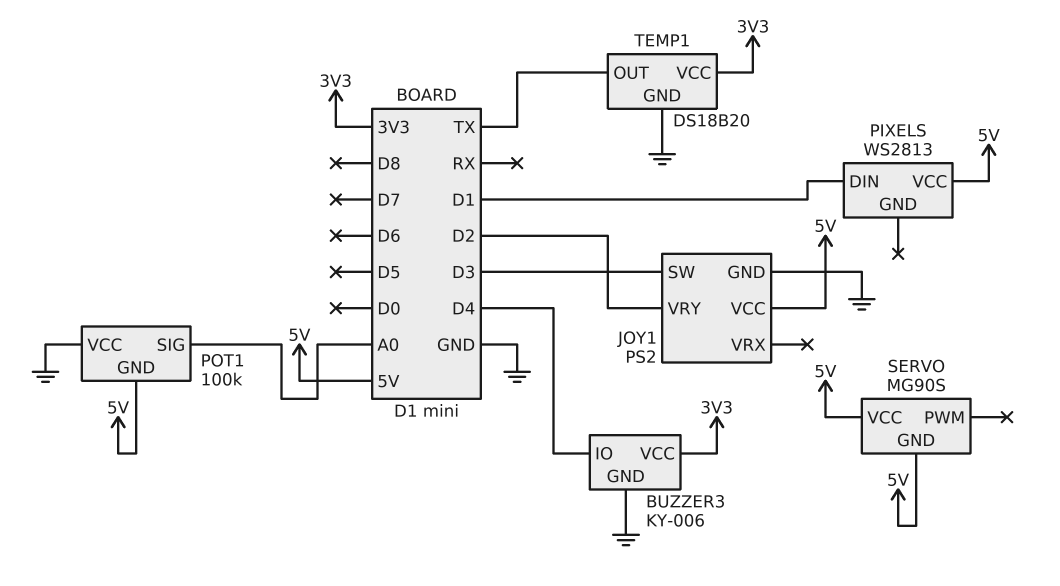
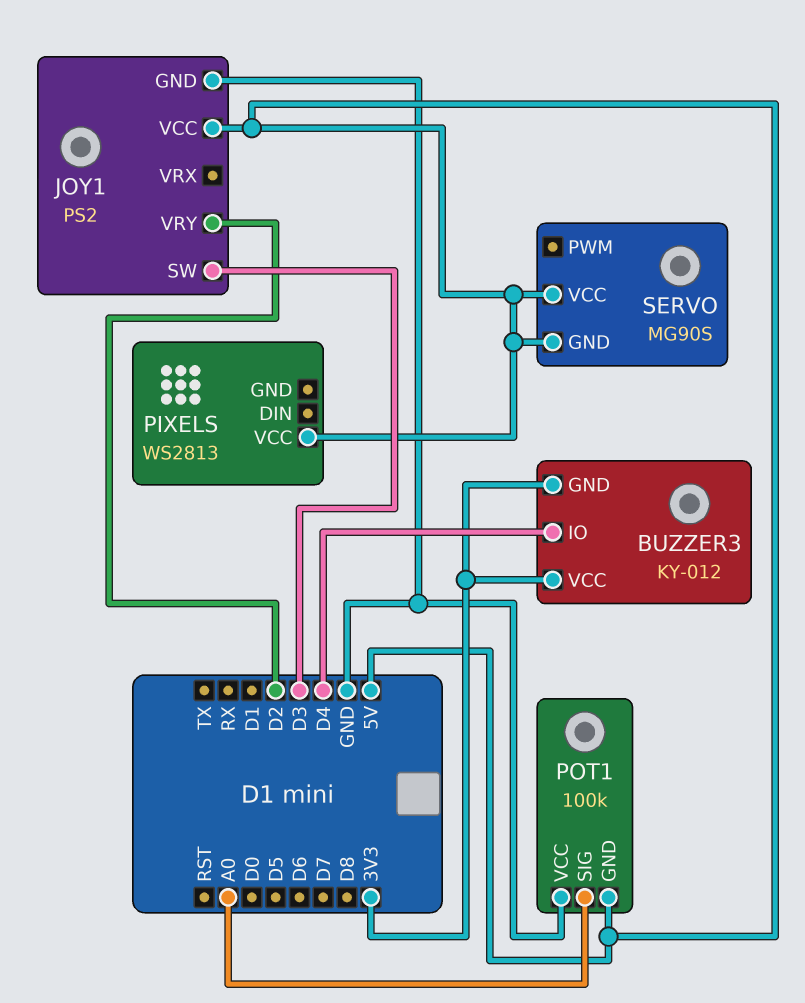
BUZZER3: KY-006 -> KY-012
BUZZER3 pin GND: GND -> 3V3
PIXELS pin DIN: D1 -> none
TEMP1: DS18B20 -> none
TEMP1 pin GND: GND -> none
TEMP1 pin OUT: TX -> none
TEMP1 pin VCC: 3V3 -> none

